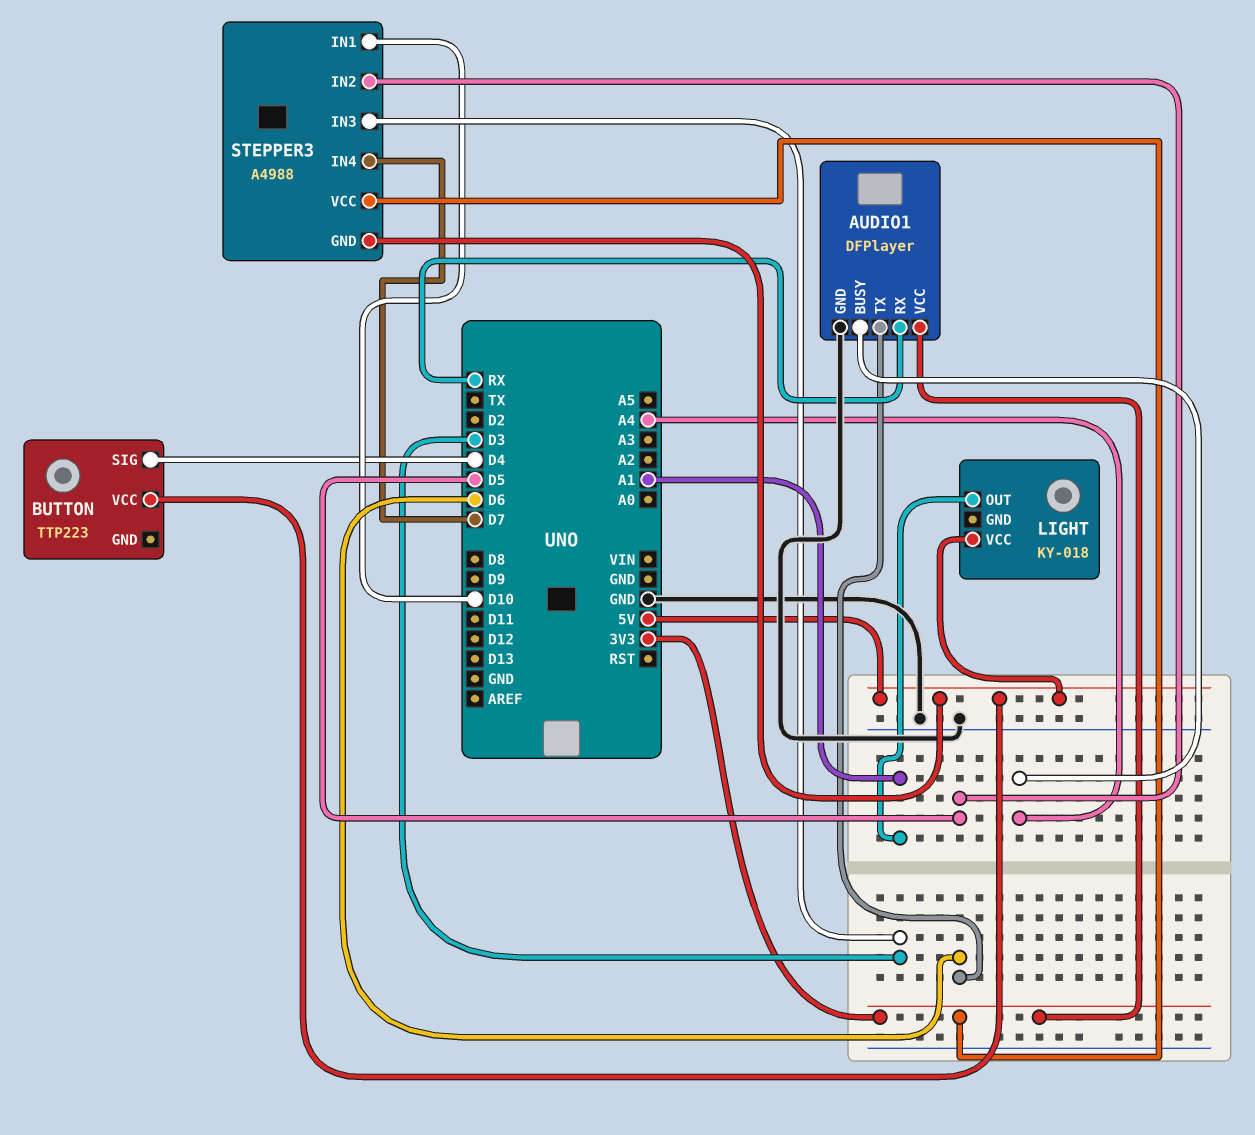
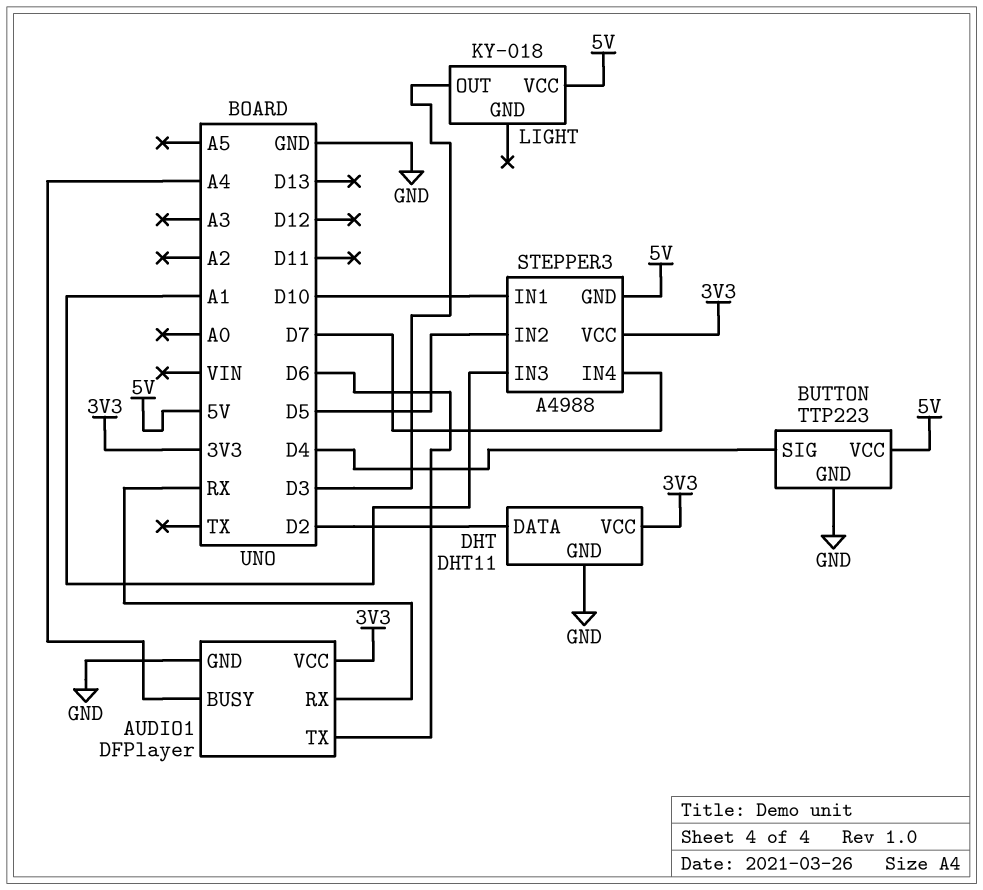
BUTTON pin GND: none -> GND
DHT: none -> DHT11
DHT pin DATA: none -> D2
DHT pin GND: none -> GND
DHT pin VCC: none -> 3V3
LIGHT pin OUT: A1 -> D3
STEPPER3 pin IN3: D3 -> A1

